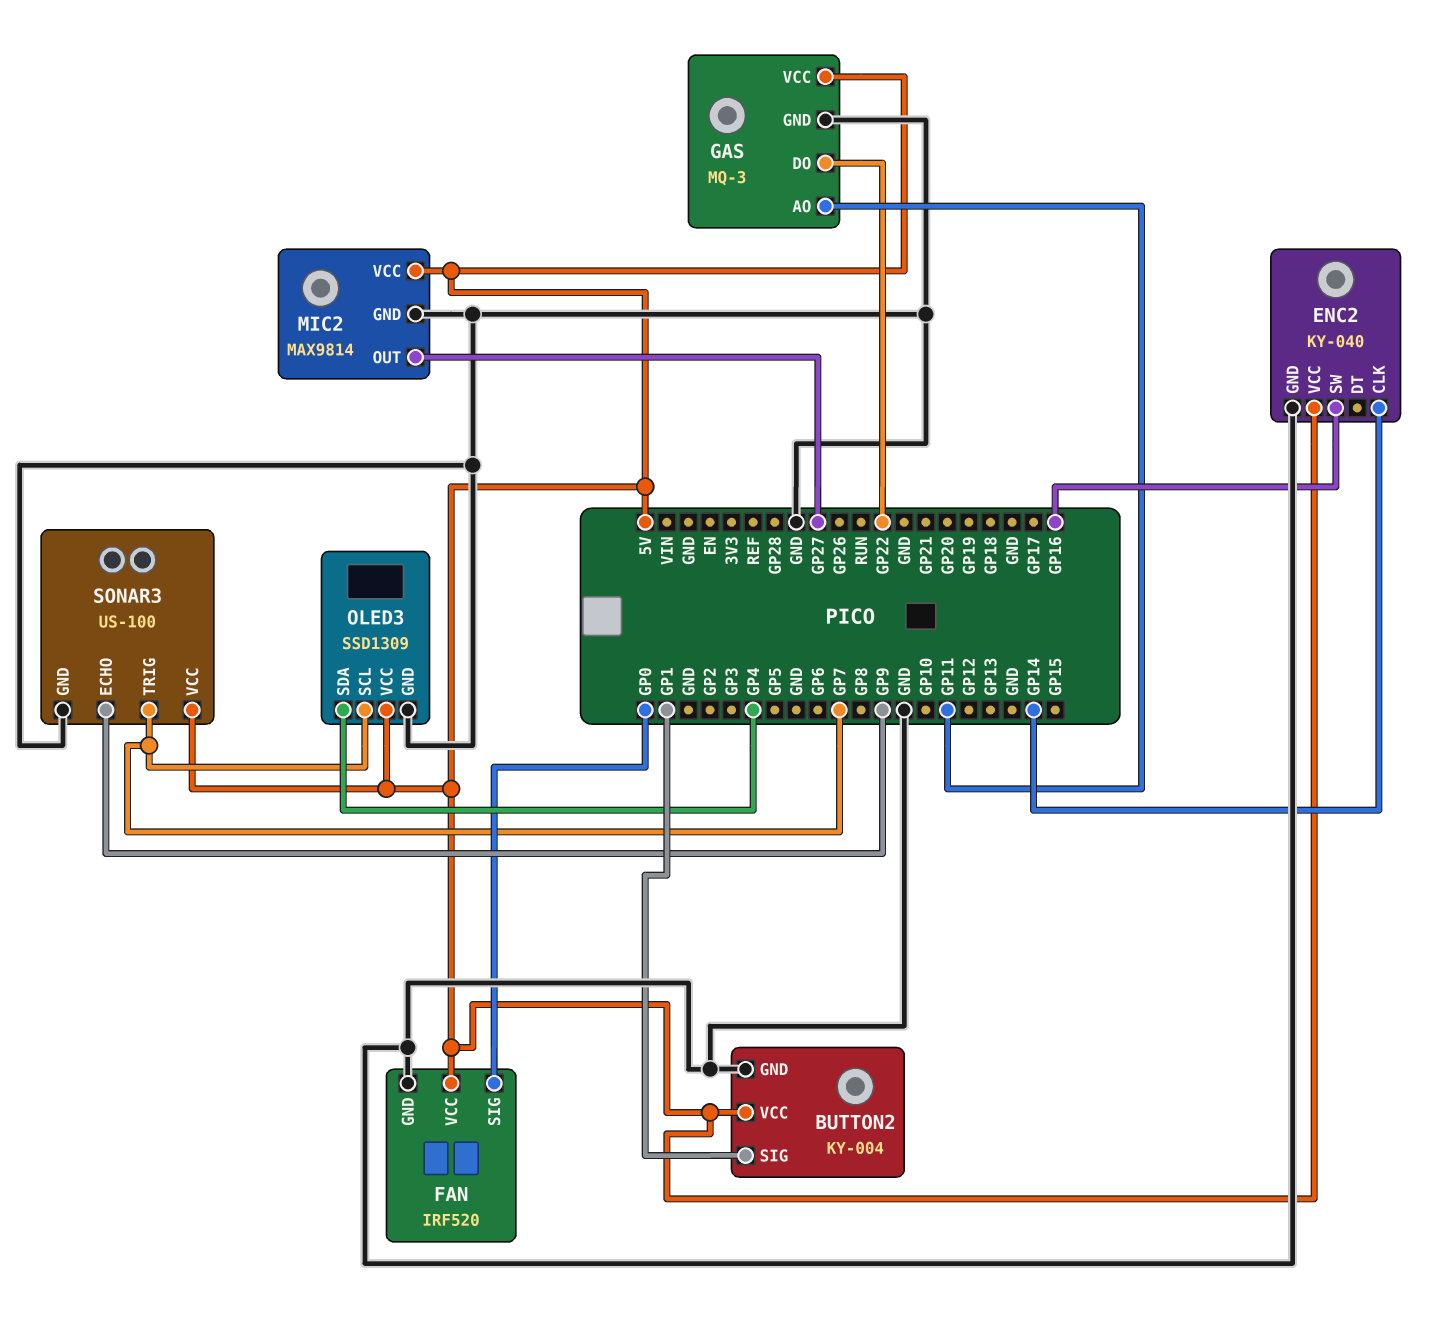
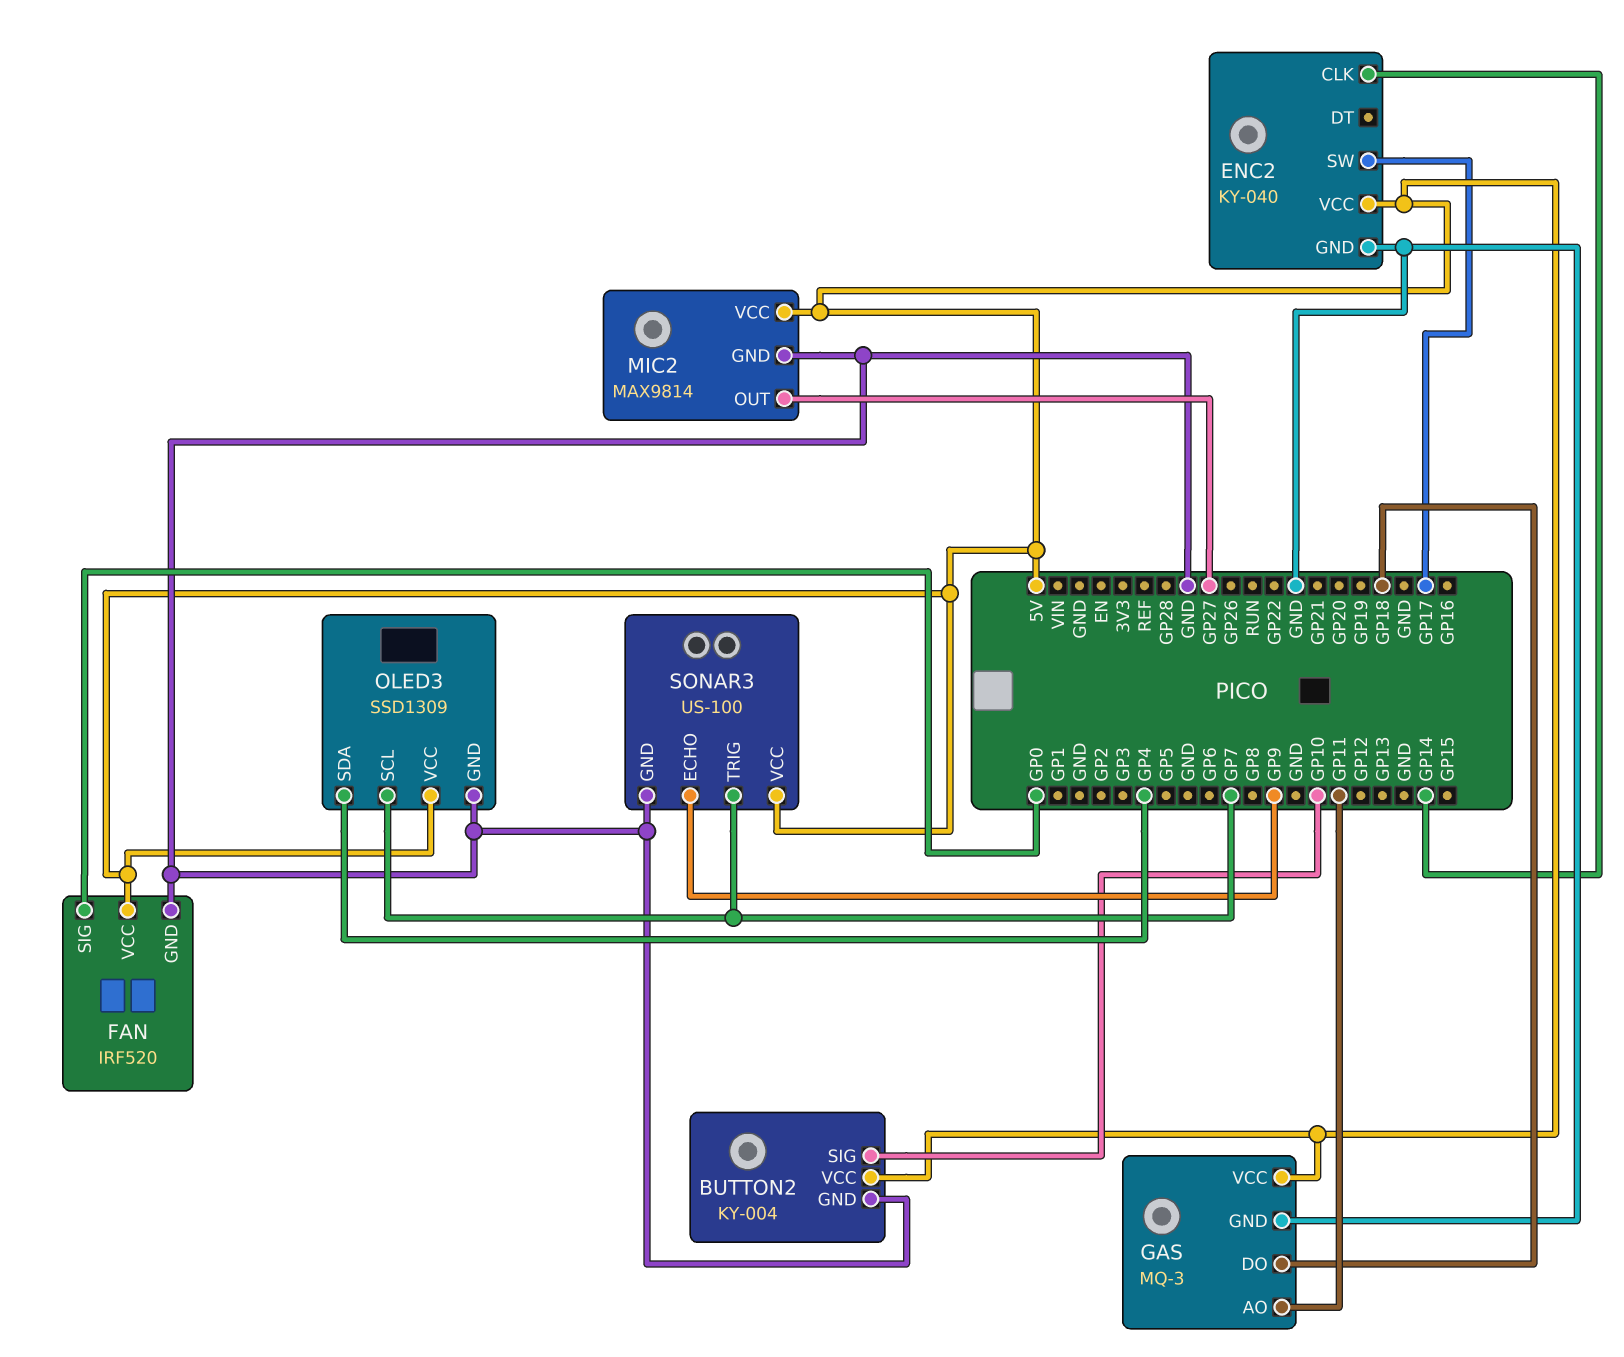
BUTTON2 pin SIG: GP1 -> GP10
ENC2 pin SW: GP16 -> GP17
GAS pin DO: GP22 -> GP18

